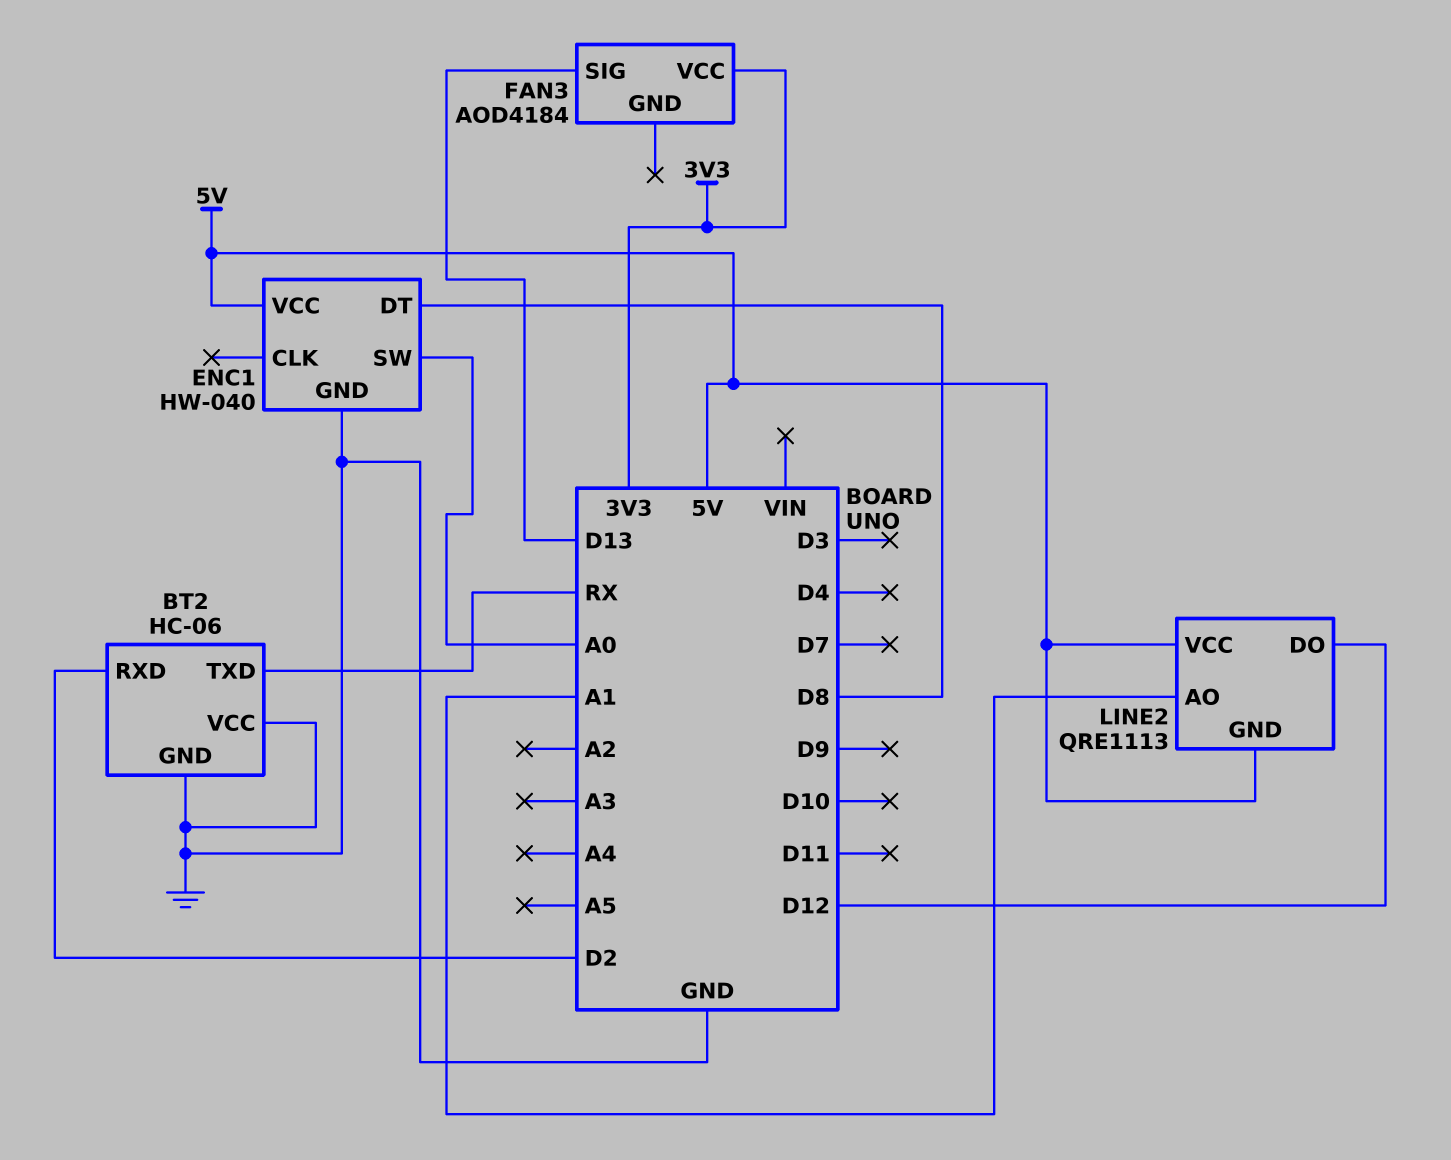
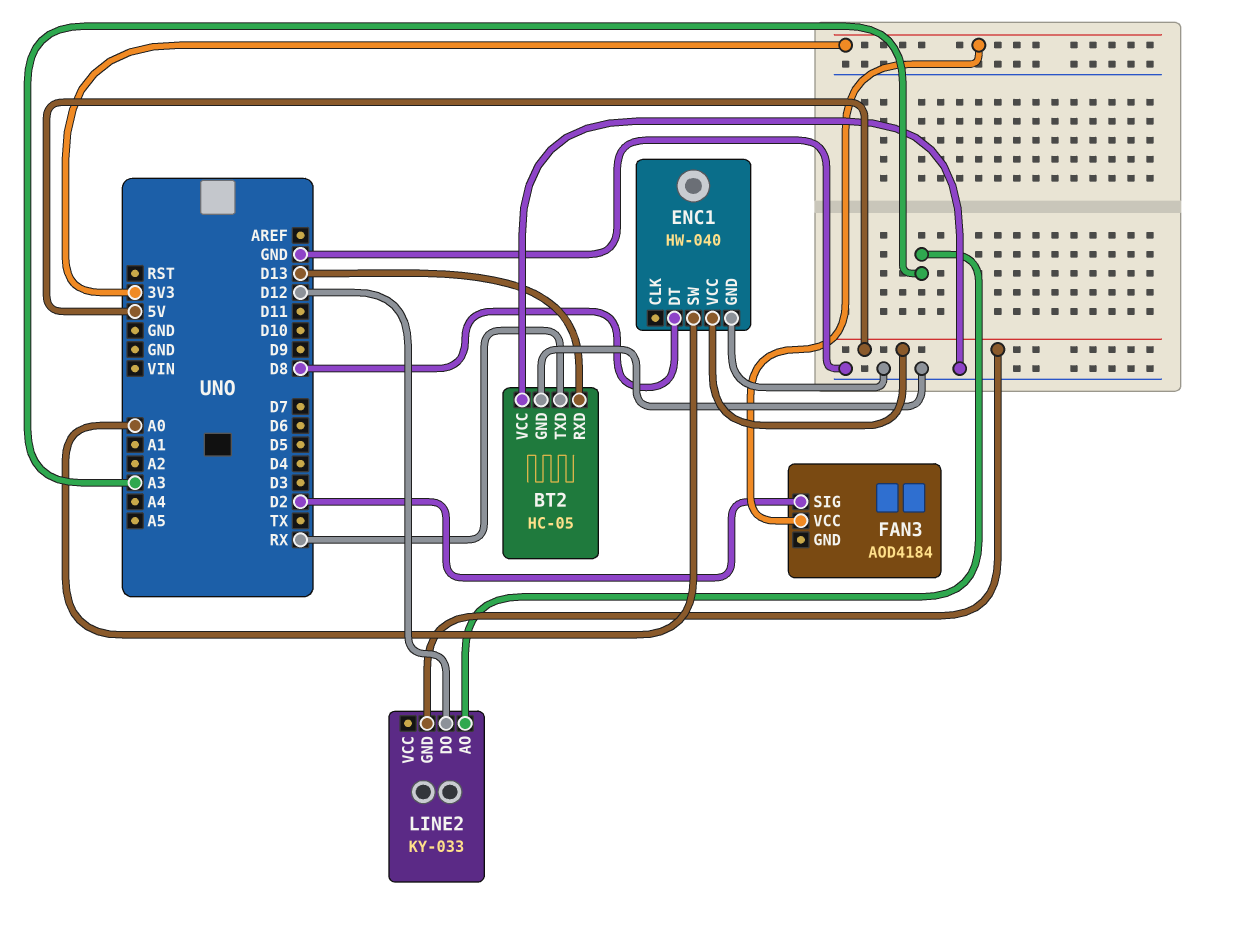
BT2: HC-06 -> HC-05
BT2 pin RXD: D2 -> D13
FAN3 pin SIG: D13 -> D2
LINE2: QRE1113 -> KY-033
LINE2 pin AO: A1 -> A3
LINE2 pin VCC: 5V -> none

